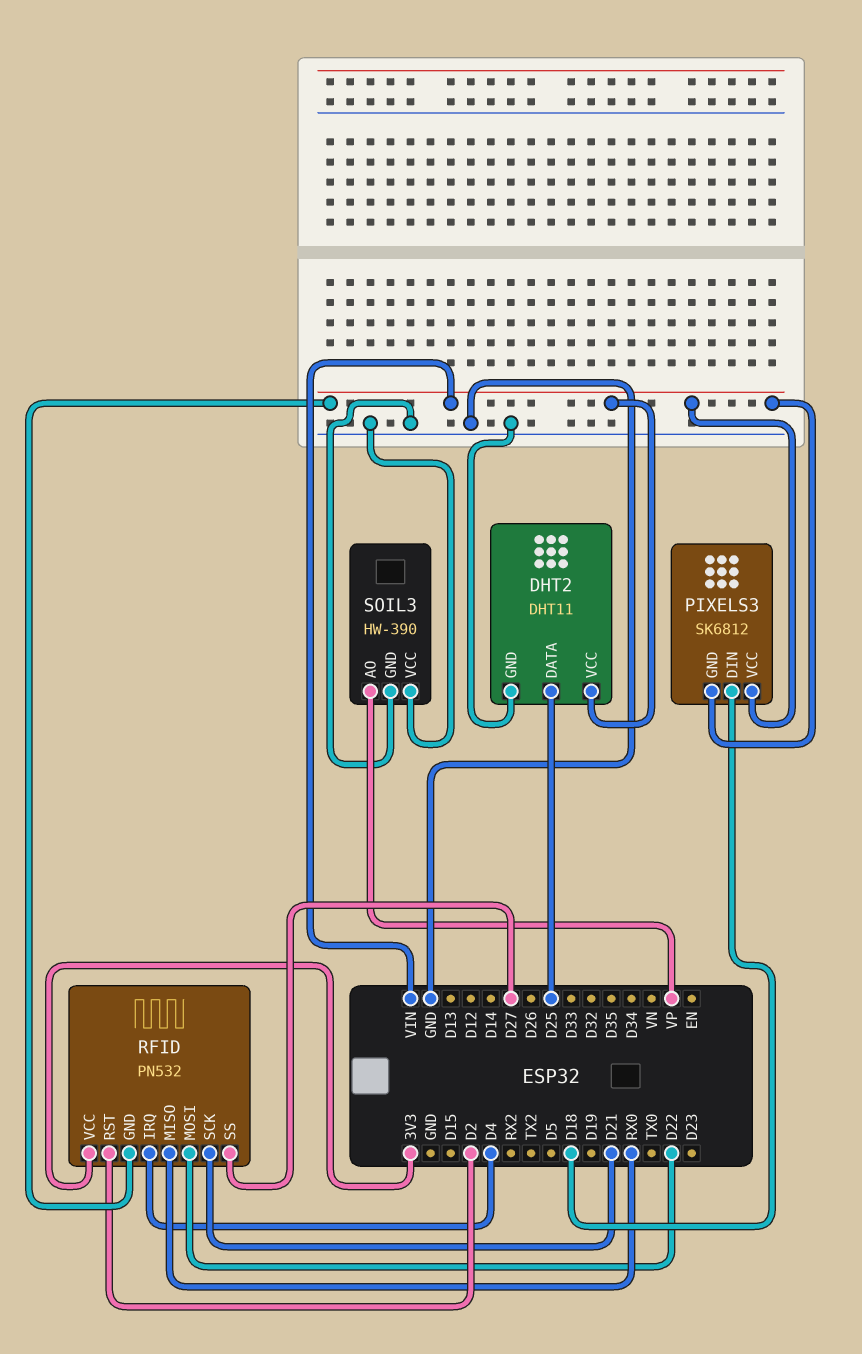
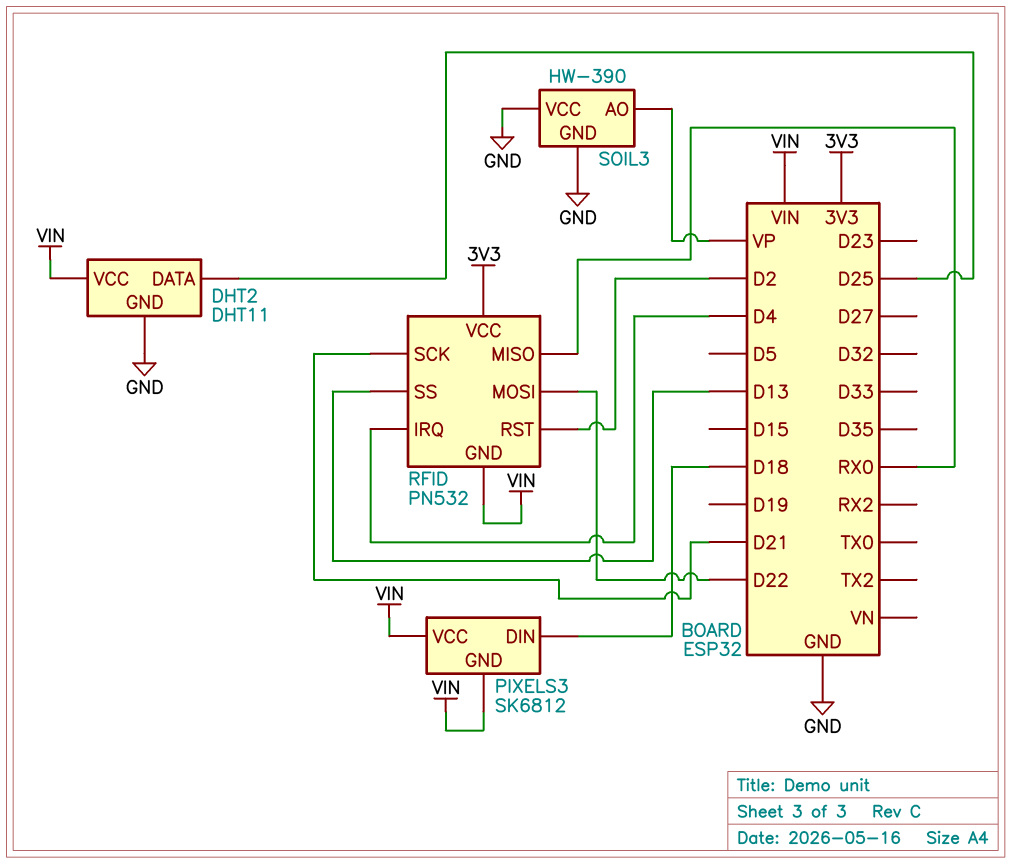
RFID pin SS: D27 -> D13

